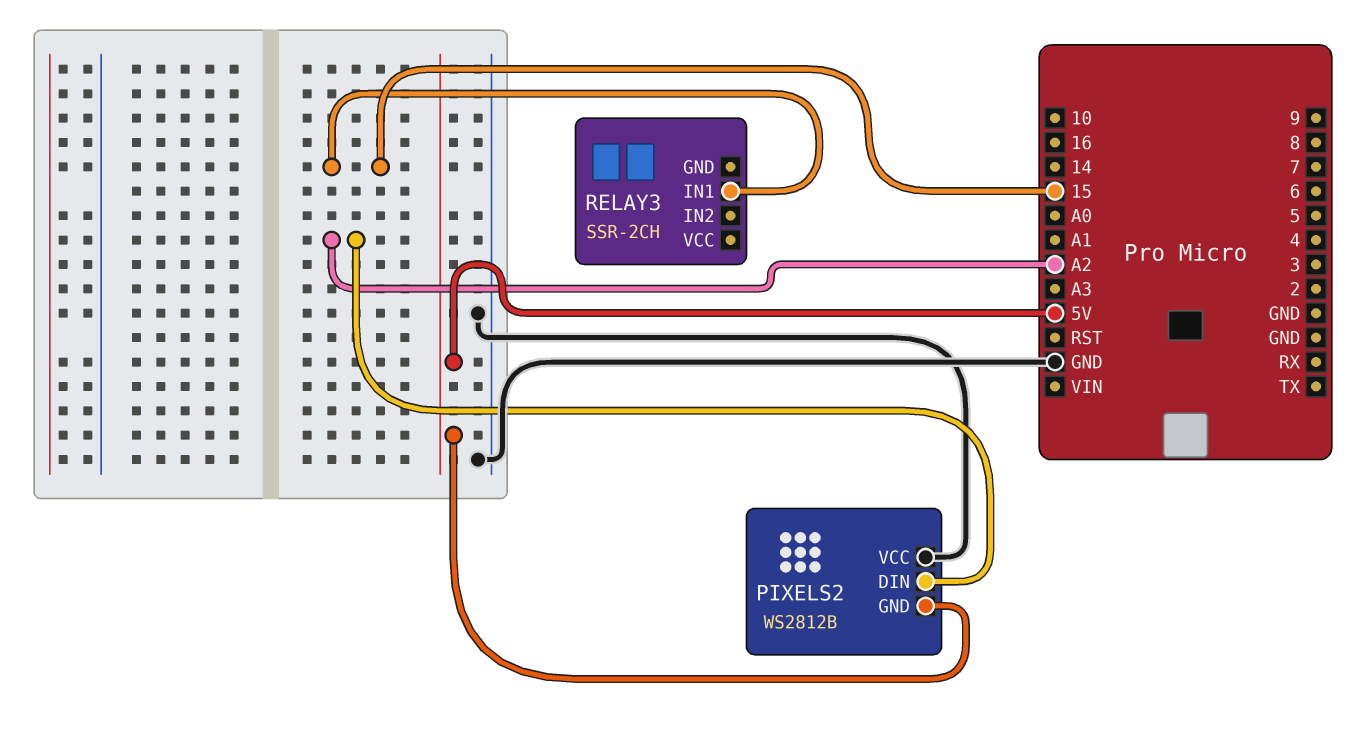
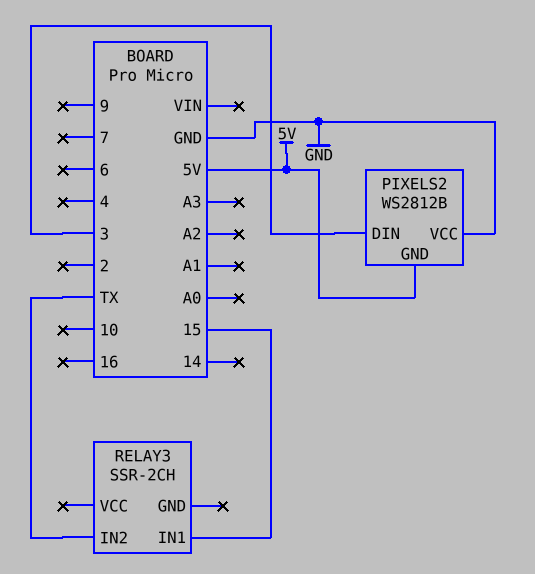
PIXELS2 pin DIN: A2 -> 3
RELAY3 pin IN2: none -> TX

